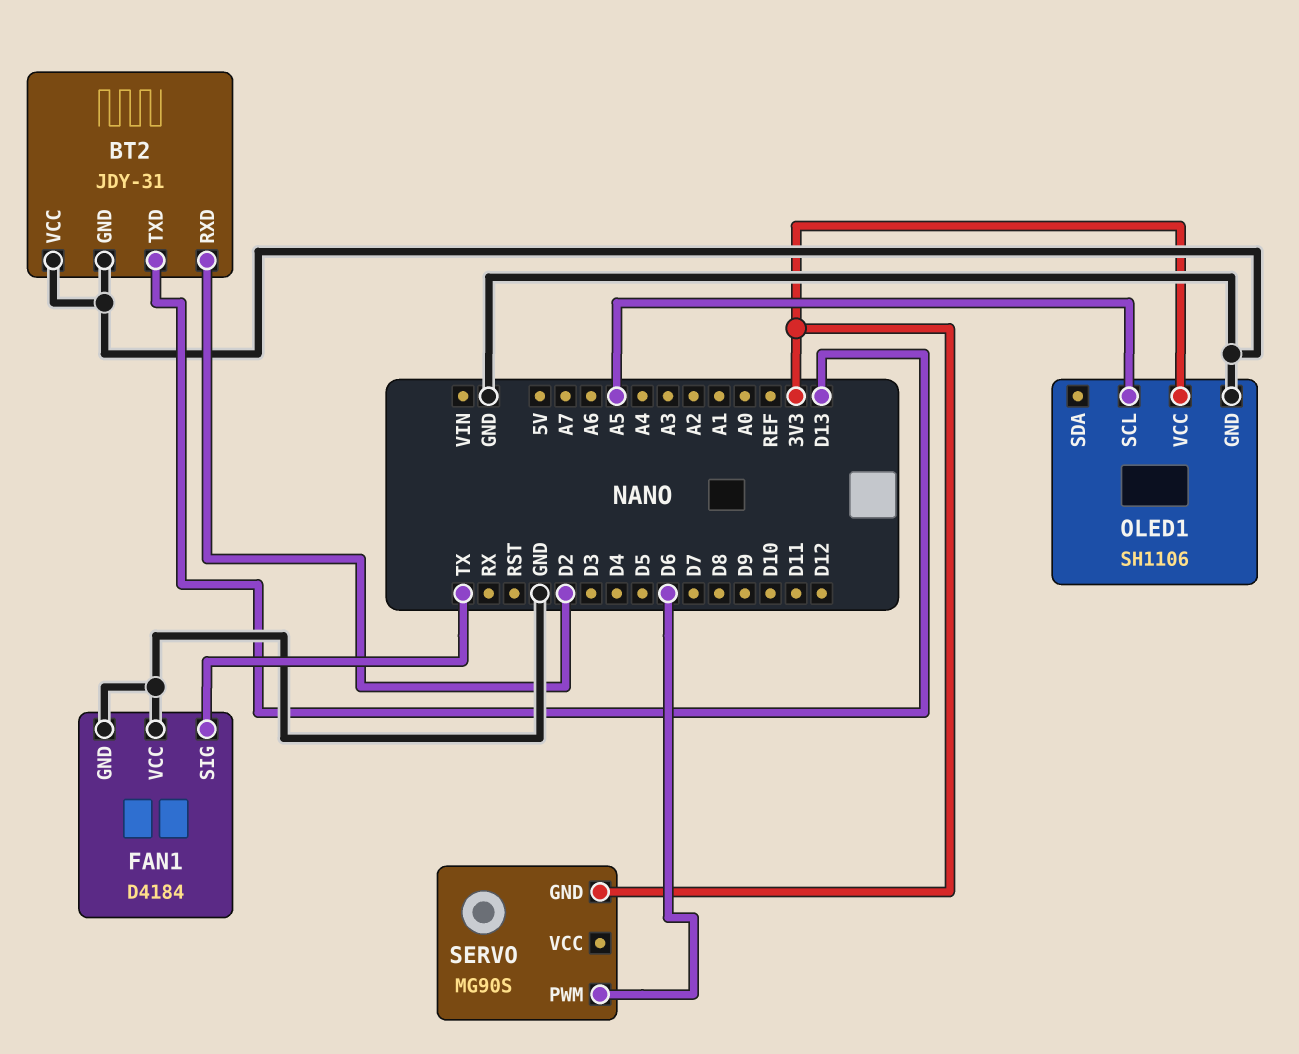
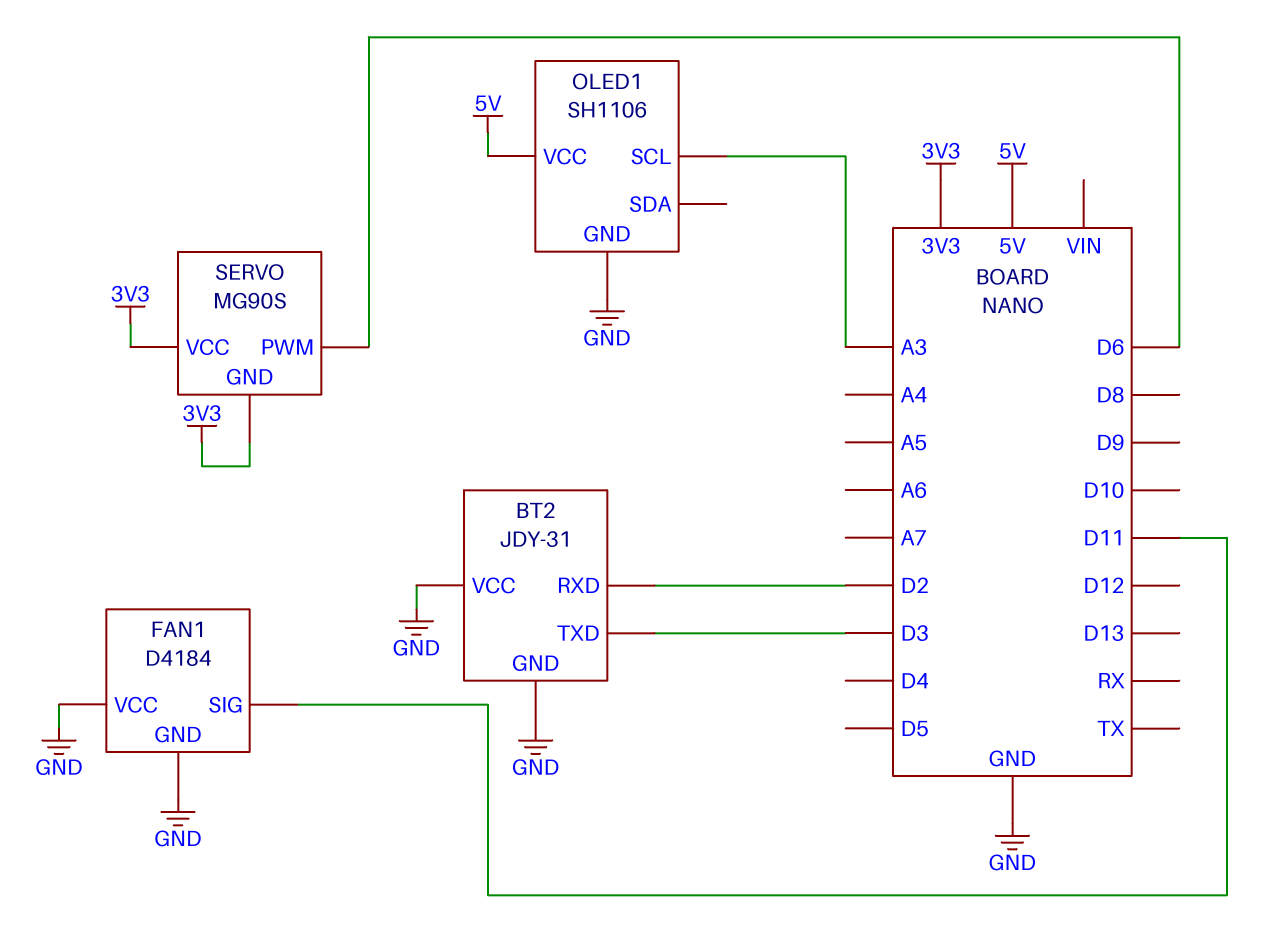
BT2 pin TXD: D13 -> D3
FAN1 pin SIG: TX -> D11
OLED1 pin SCL: A5 -> A3
OLED1 pin VCC: 3V3 -> 5V
SERVO pin VCC: none -> 3V3

